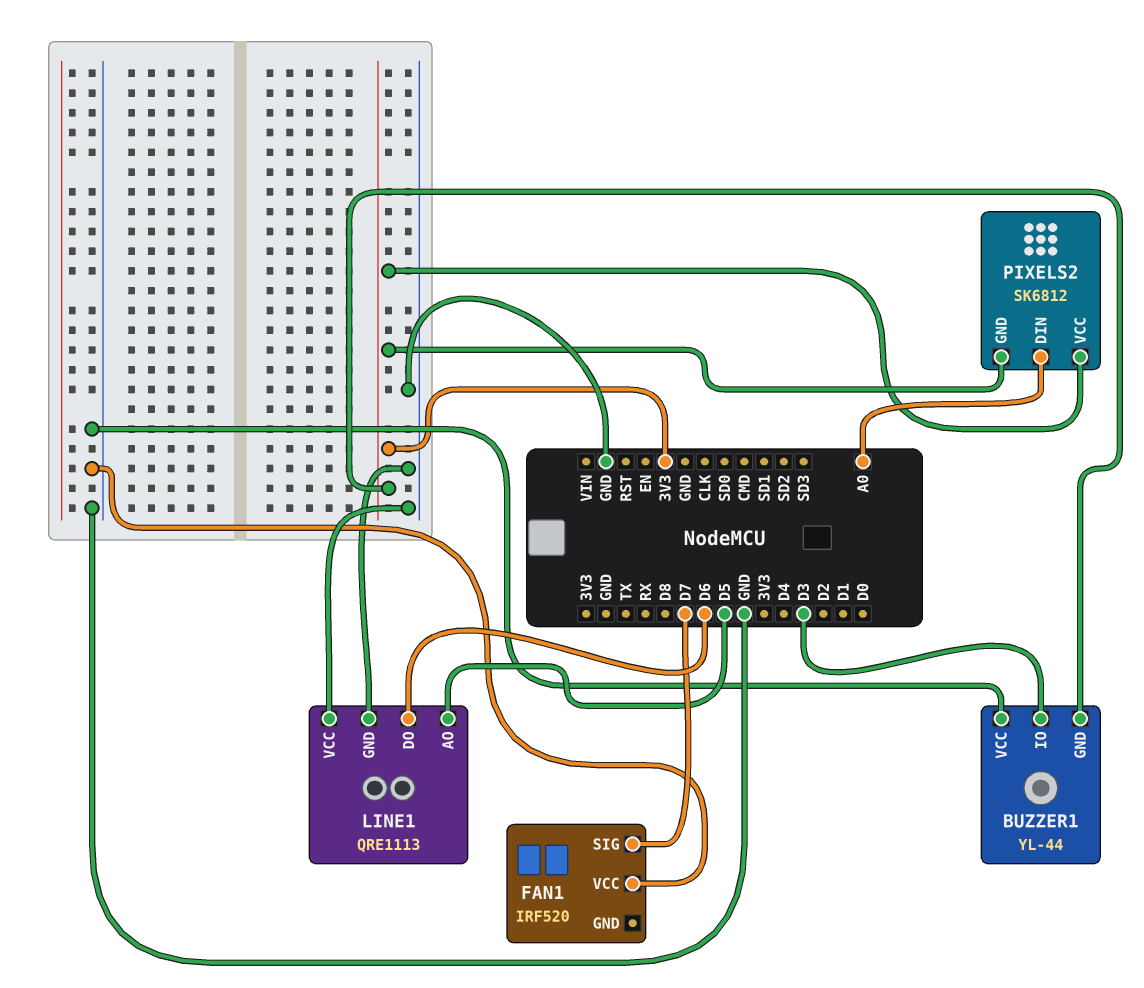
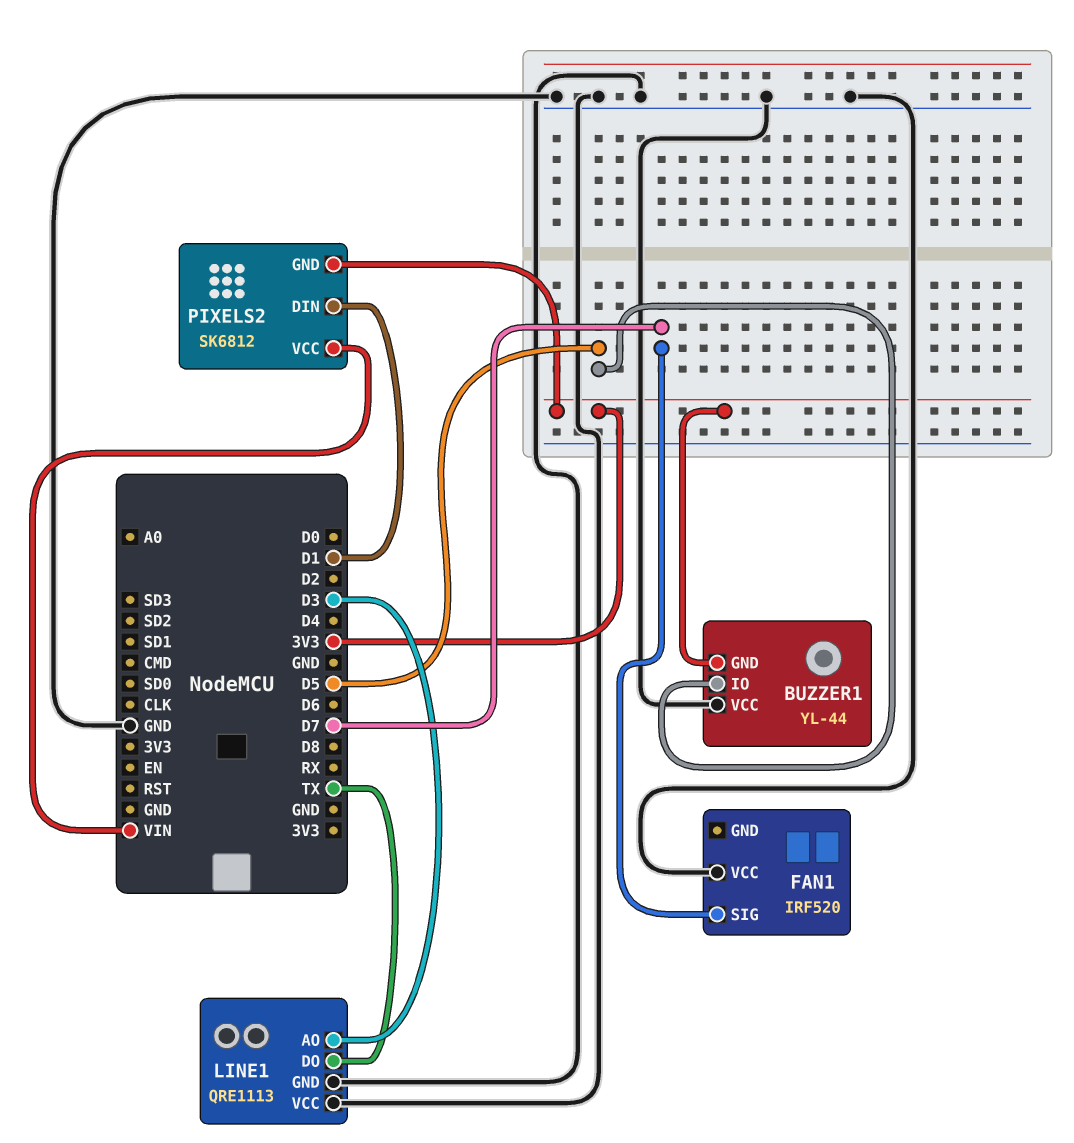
BUZZER1 pin IO: D3 -> D5
LINE1 pin AO: D5 -> D3
LINE1 pin DO: D6 -> TX
PIXELS2 pin DIN: A0 -> D1
PIXELS2 pin VCC: 3V3 -> VIN

